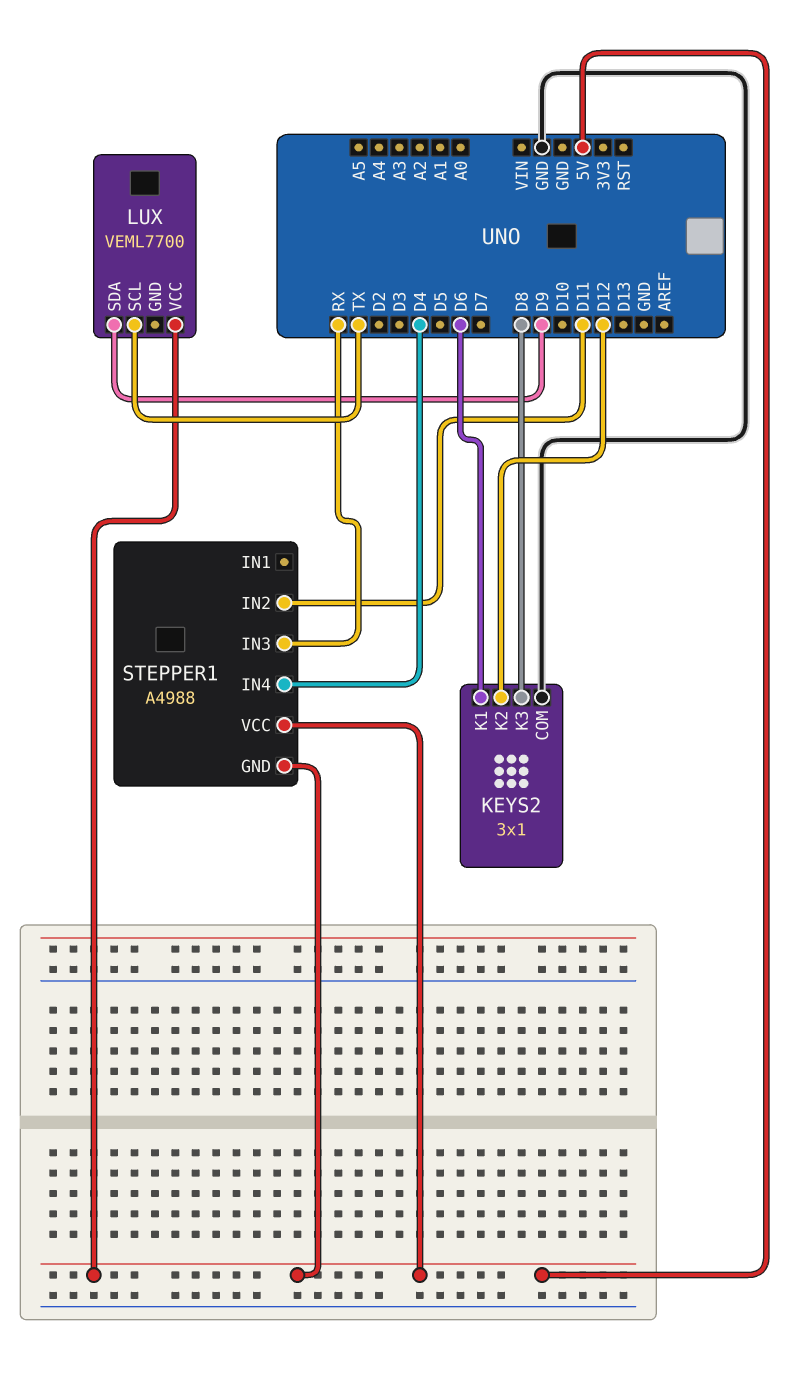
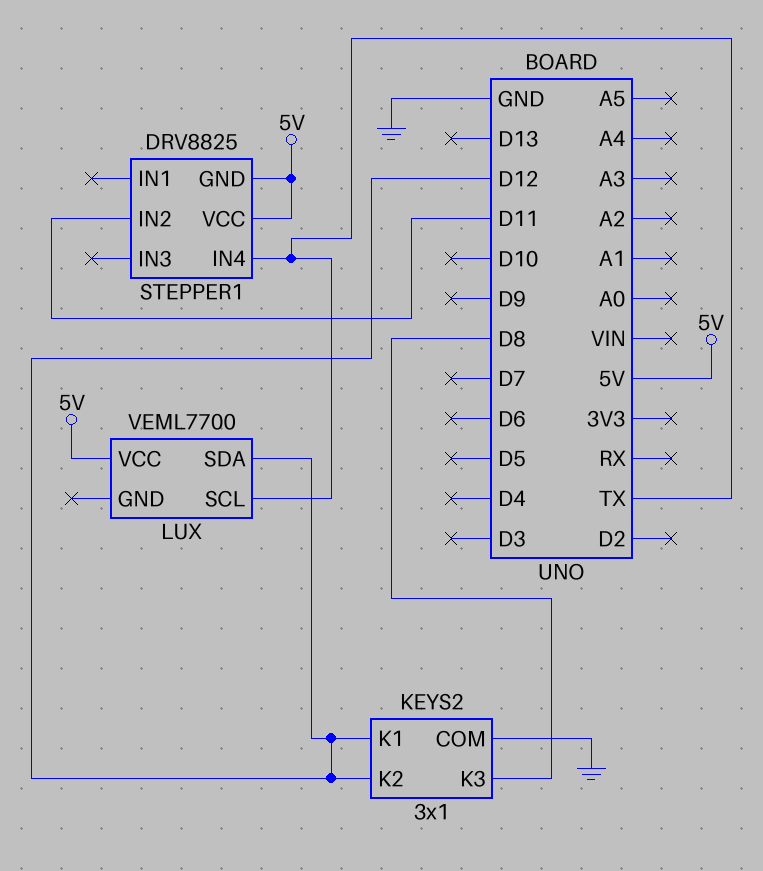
KEYS2 pin K1: D6 -> D12
LUX pin SDA: D9 -> D12
STEPPER1: A4988 -> DRV8825
STEPPER1 pin IN3: RX -> none
STEPPER1 pin IN4: D4 -> TX

